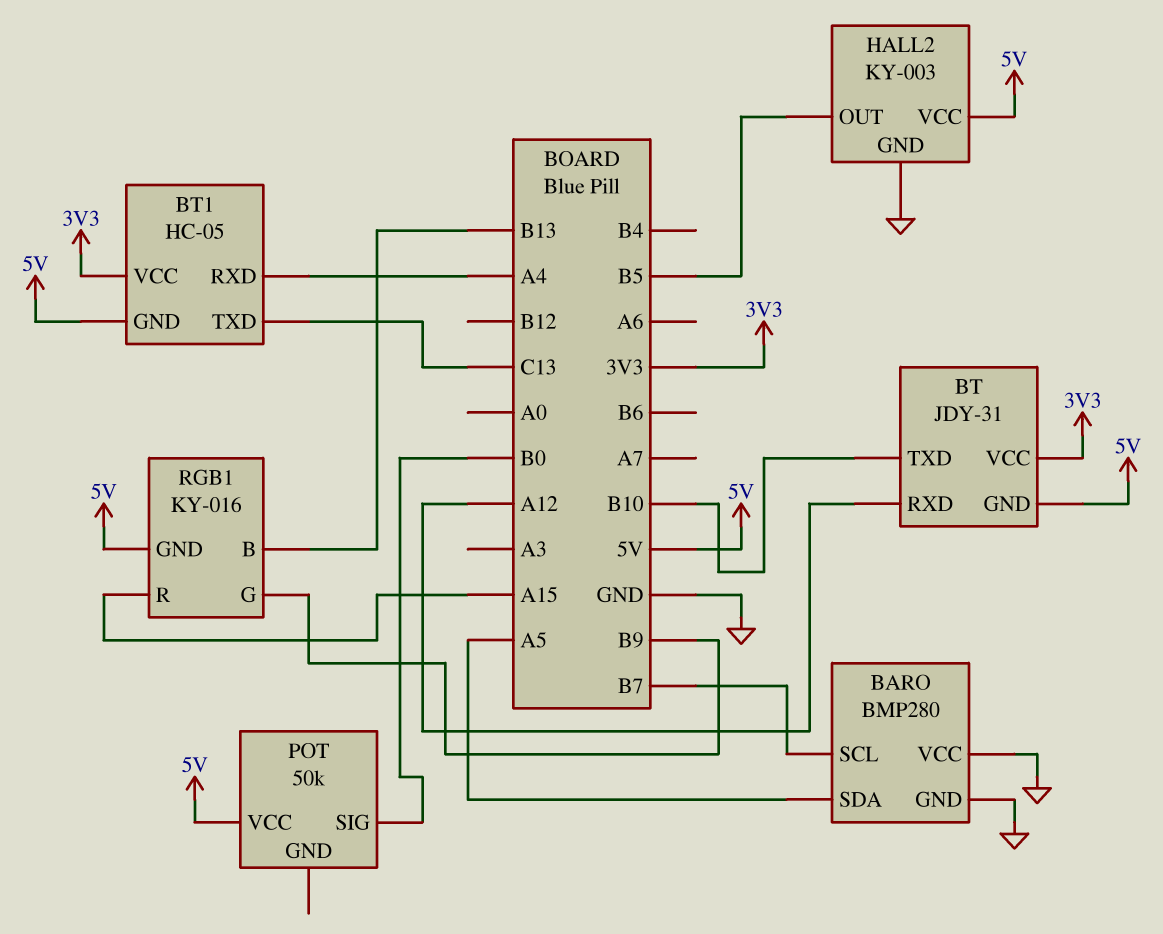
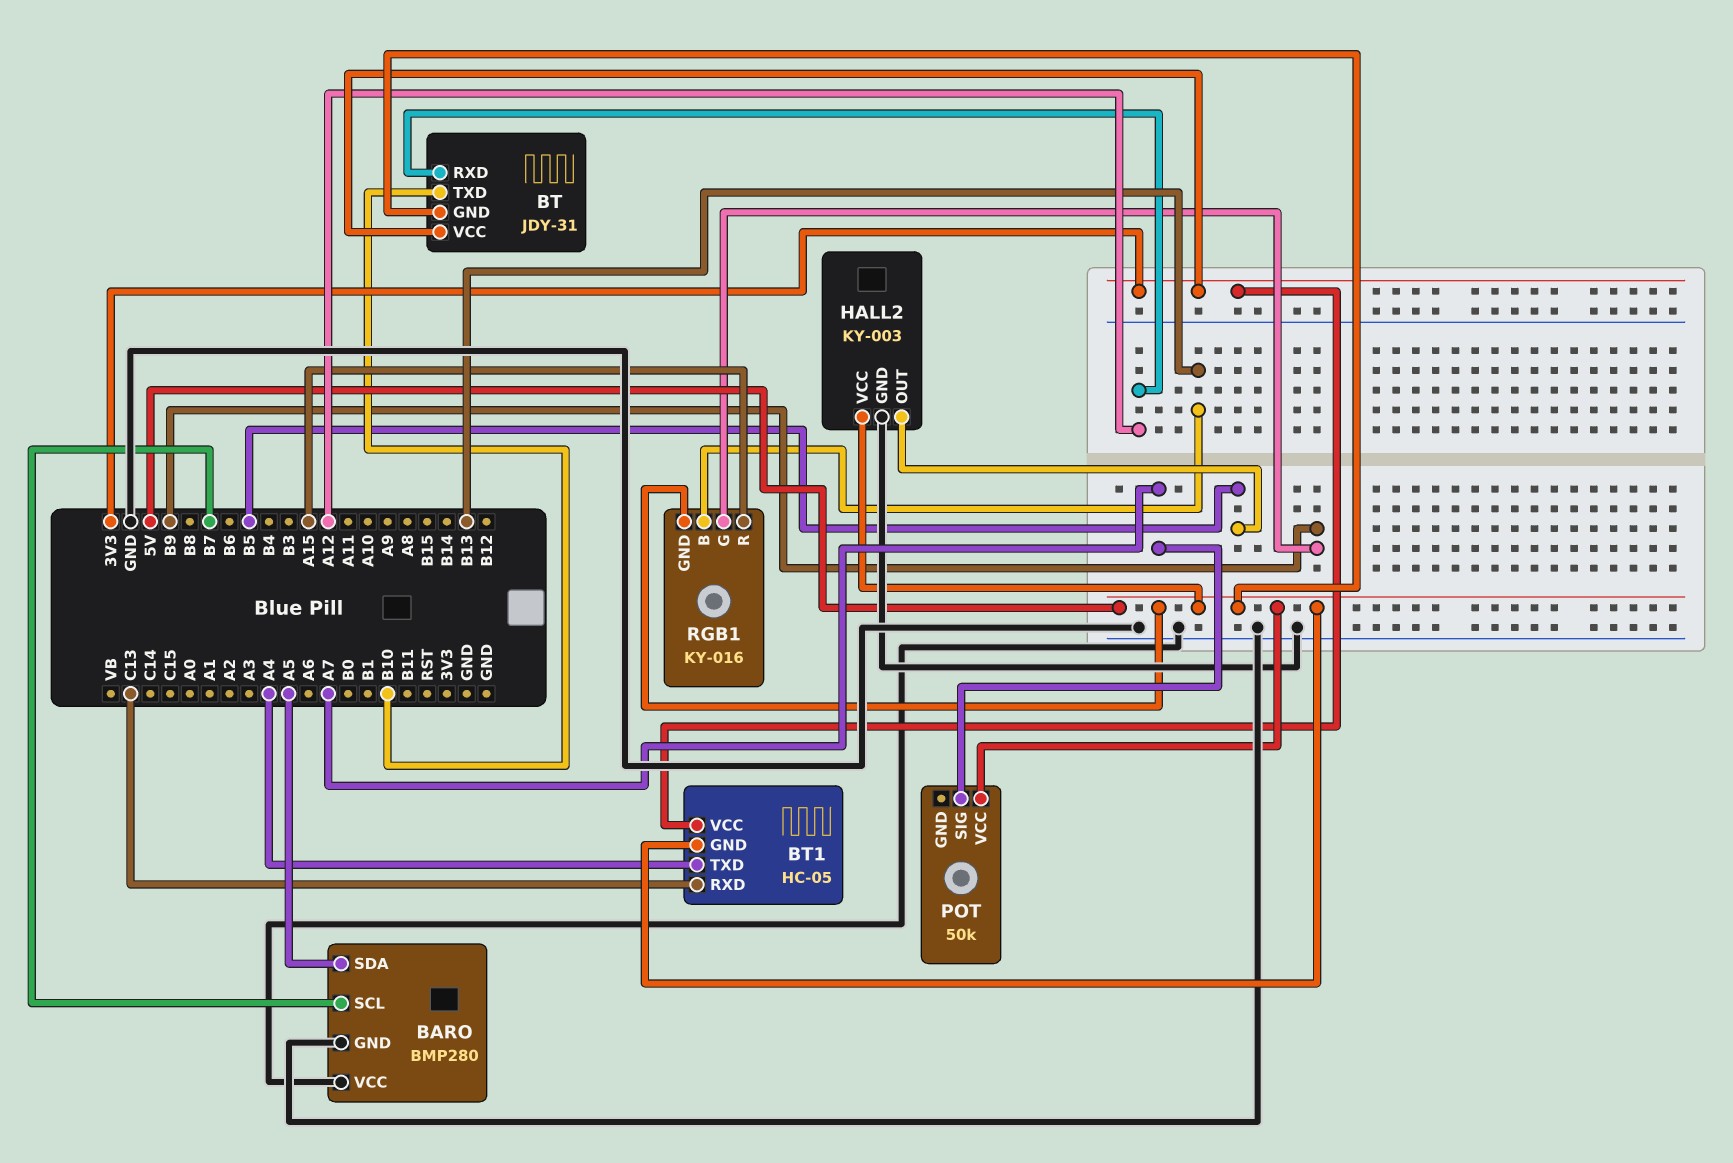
BT1 pin RXD: A4 -> C13
BT1 pin TXD: C13 -> A4
POT pin SIG: B0 -> A7

